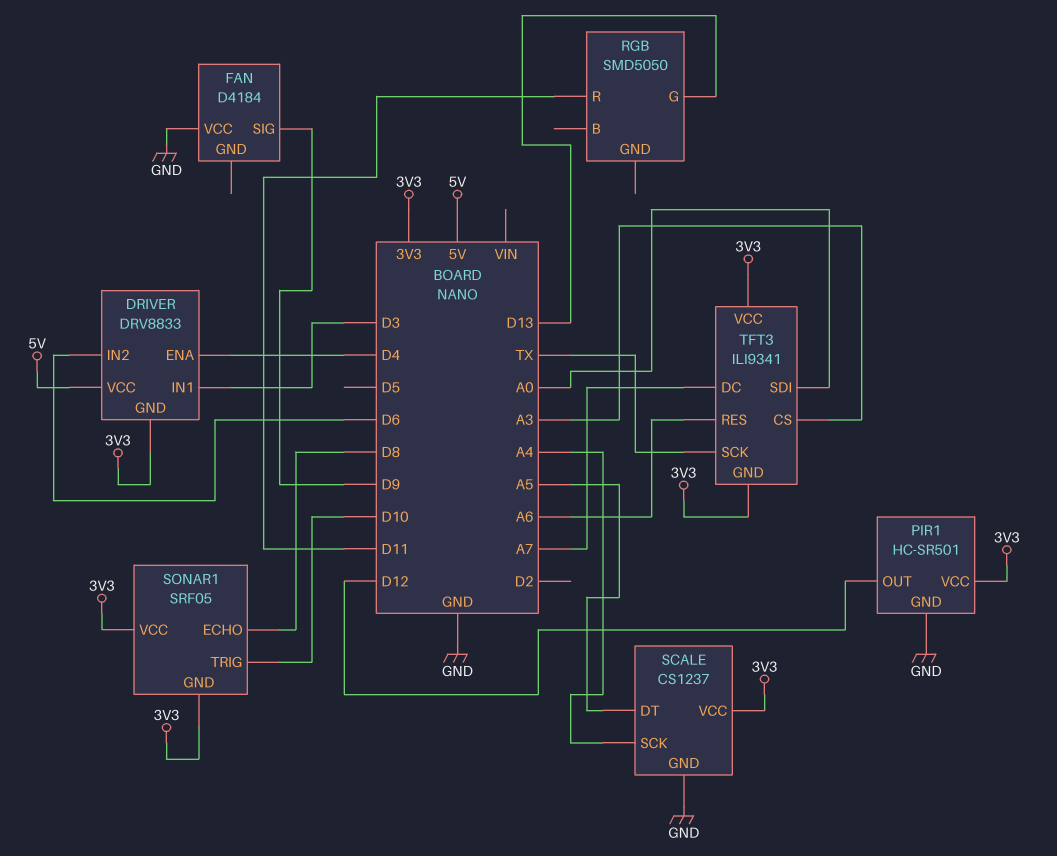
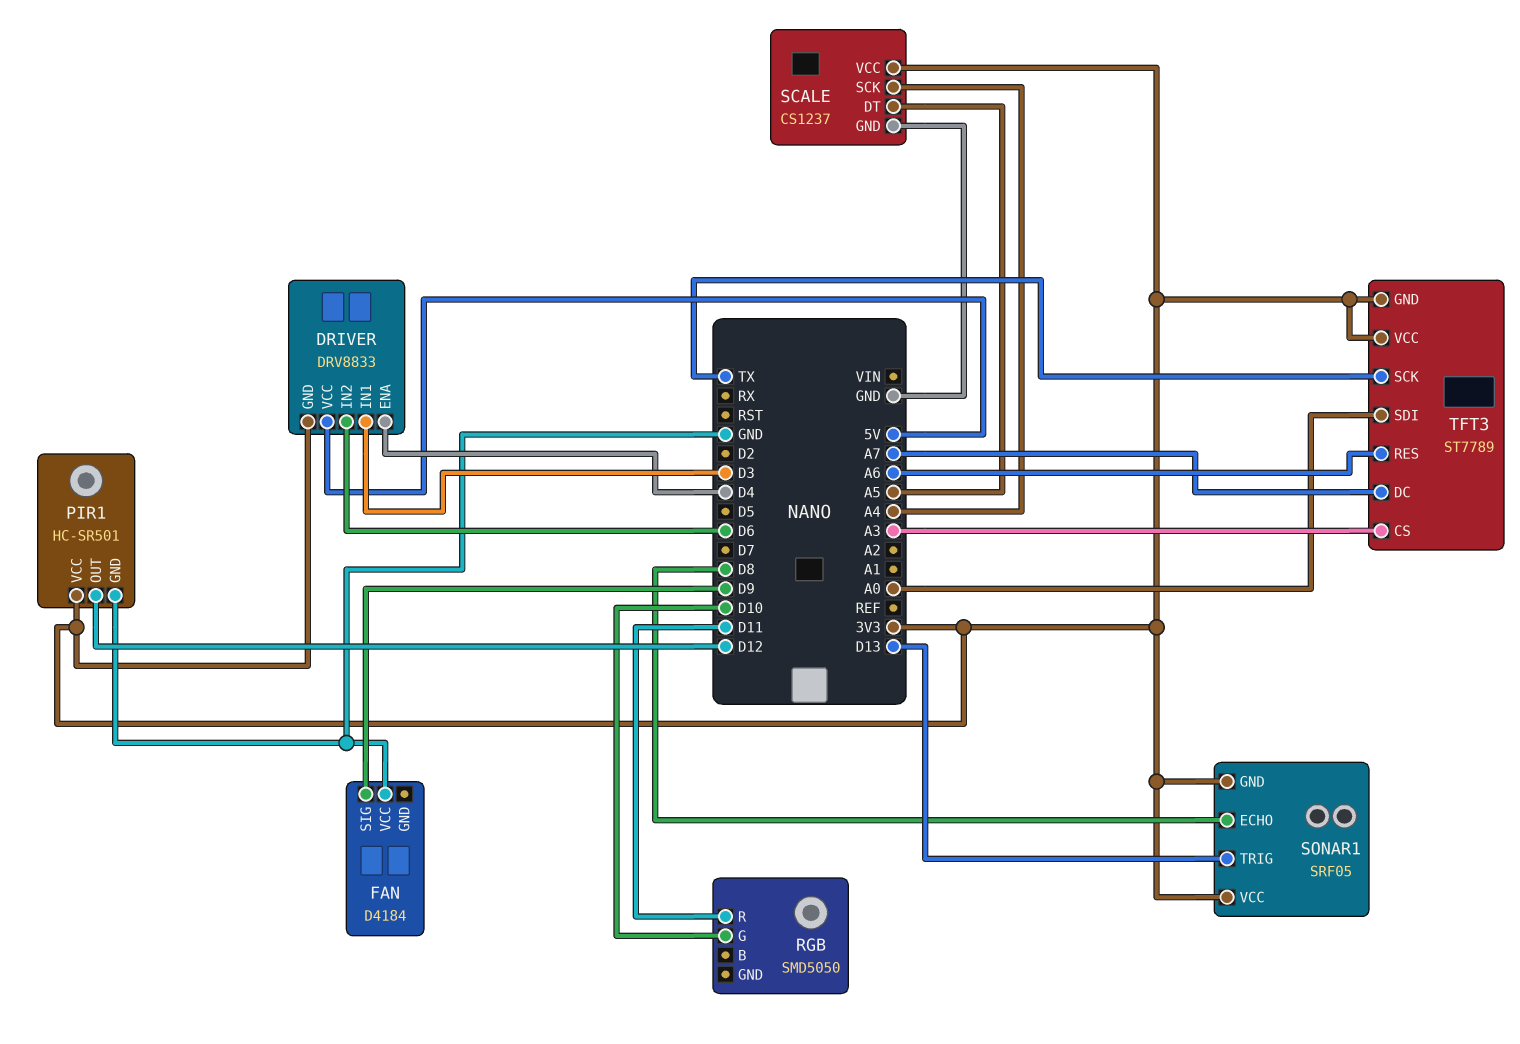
RGB pin G: D13 -> D10
SONAR1 pin TRIG: D10 -> D13
TFT3: ILI9341 -> ST7789

